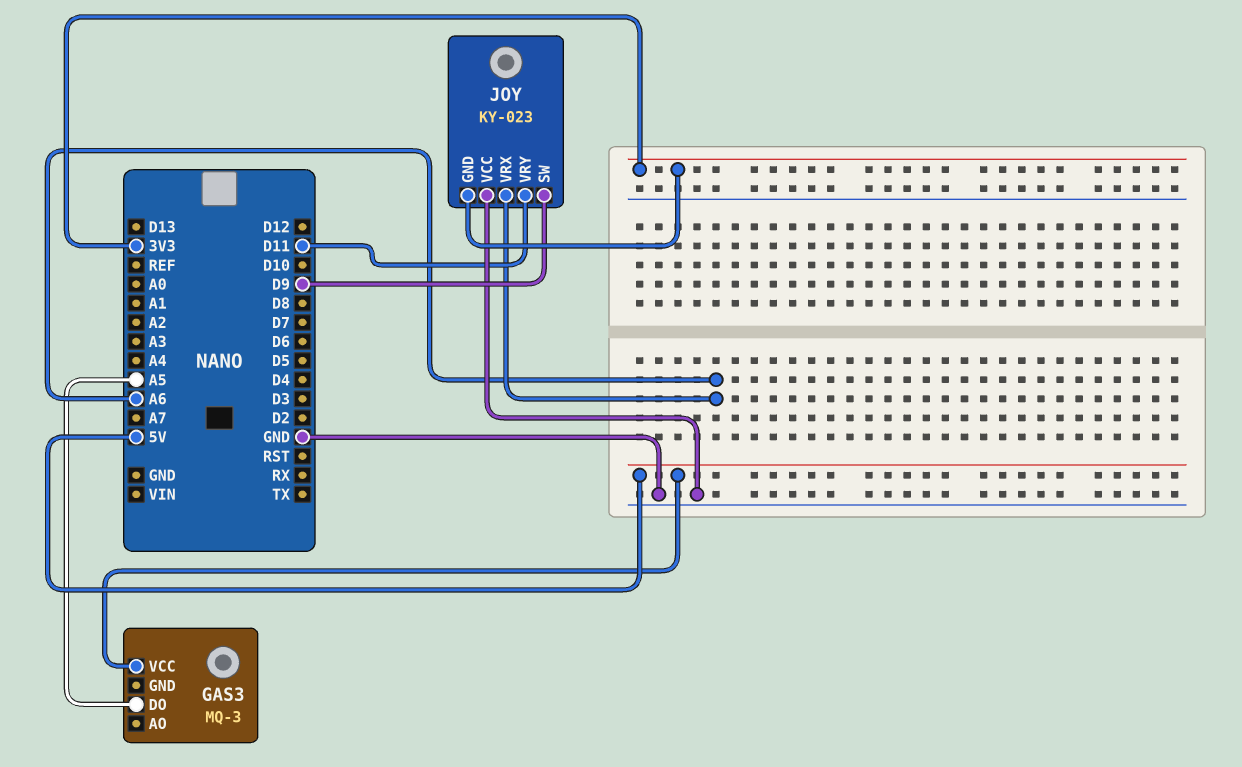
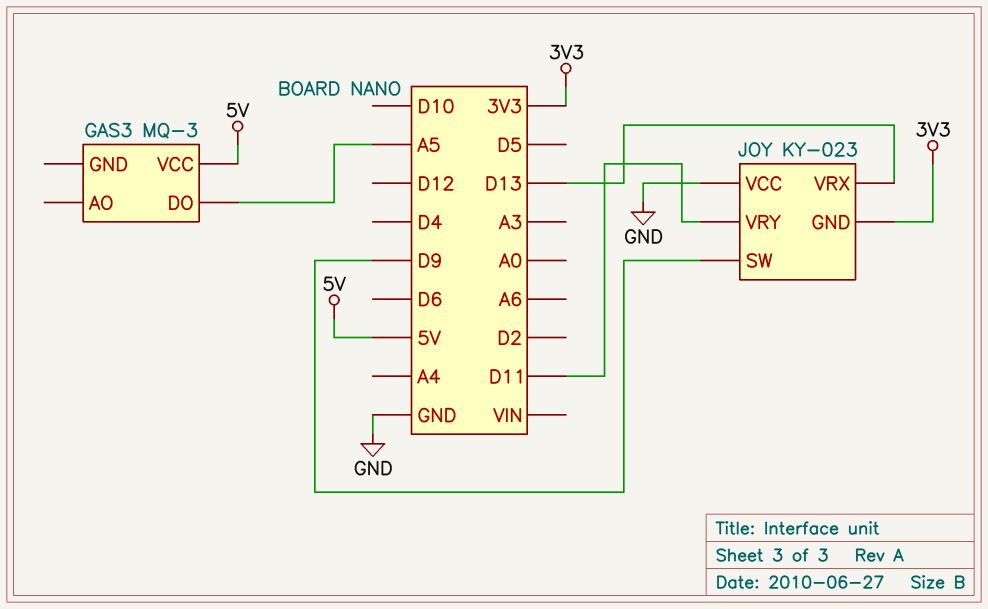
JOY pin VRX: A6 -> D13

